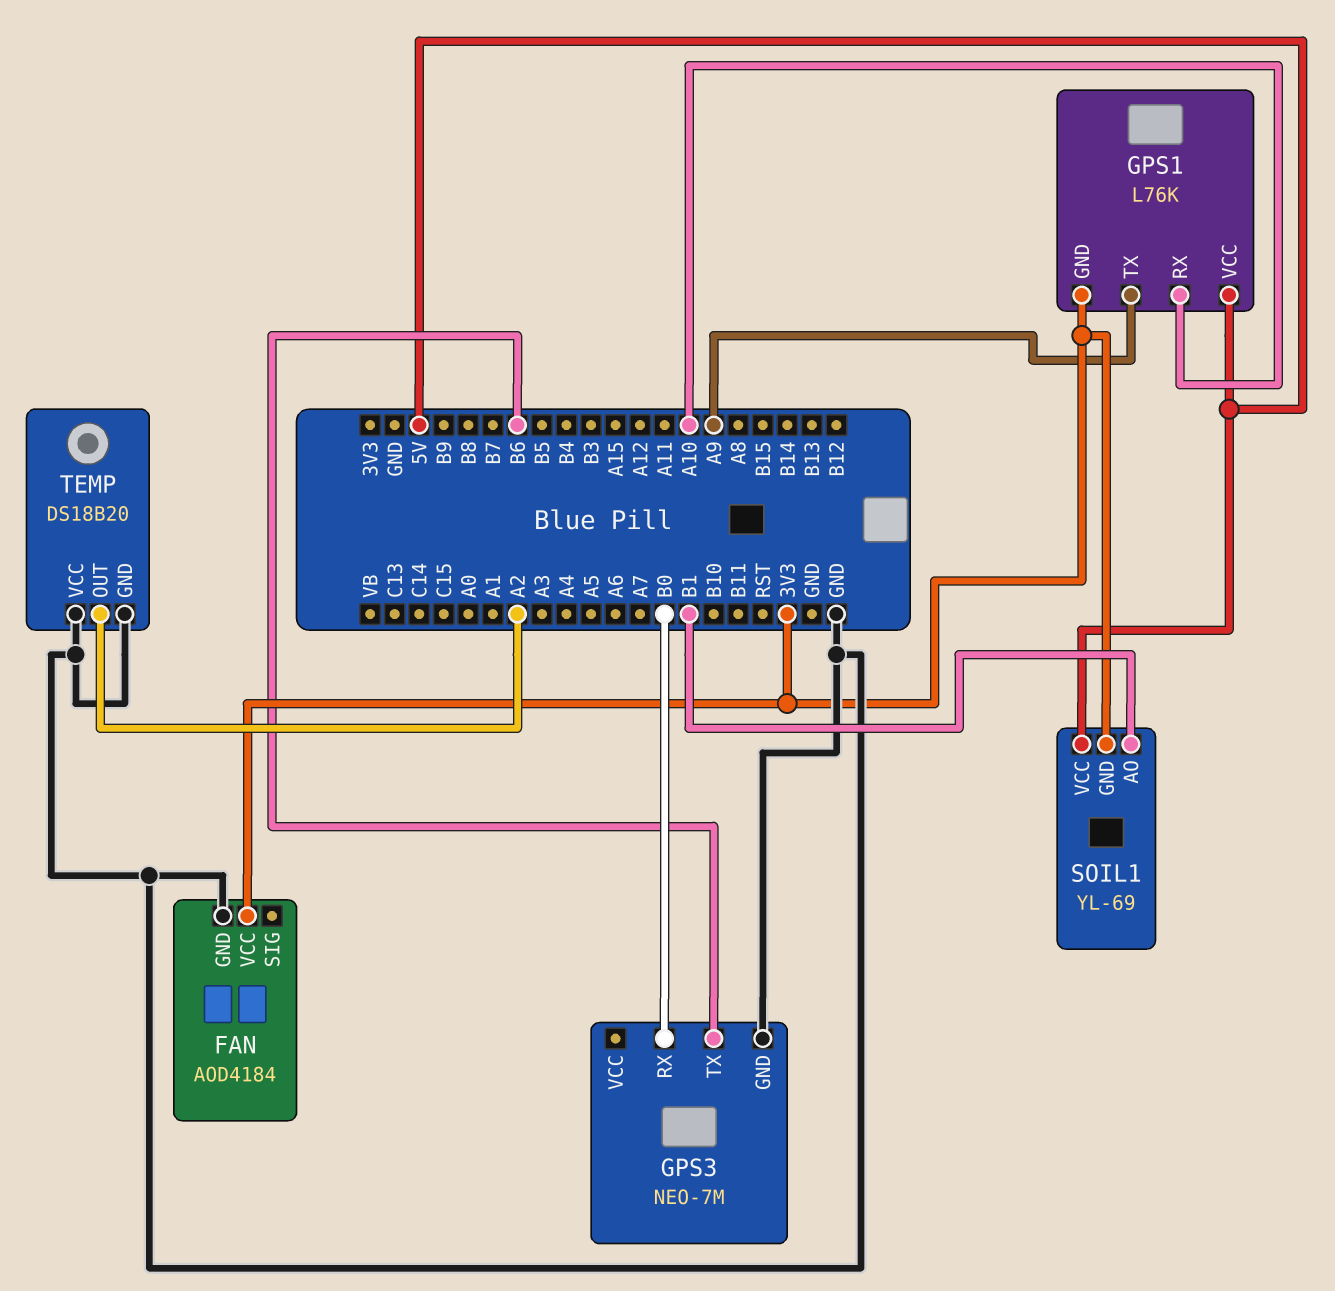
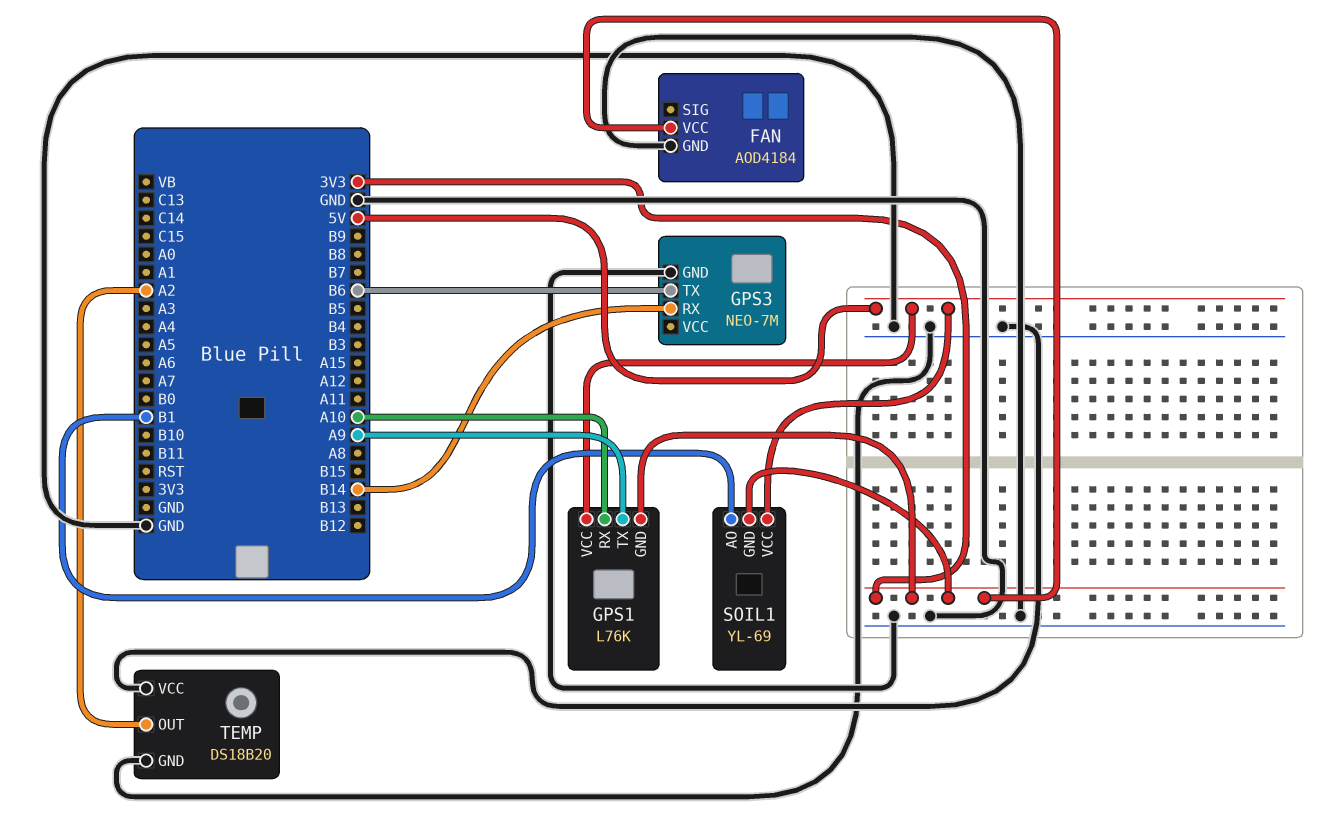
GPS3 pin RX: B0 -> B14

